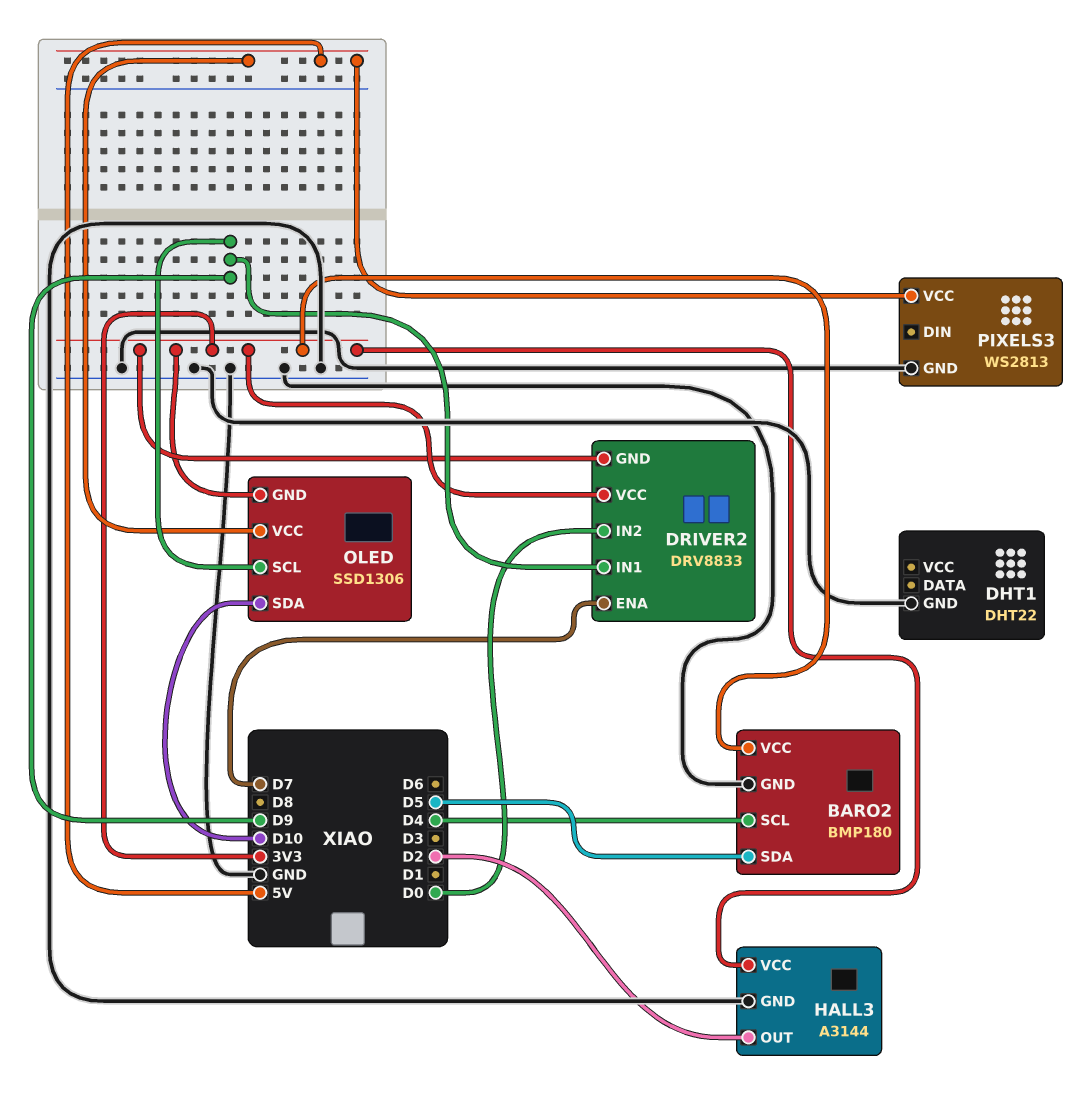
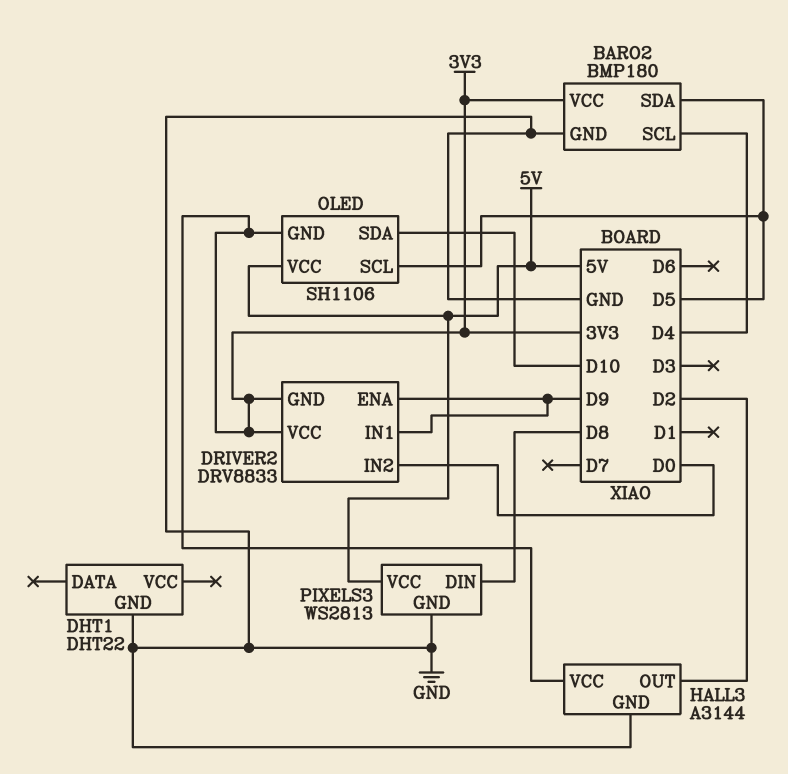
DRIVER2 pin ENA: D7 -> D9
OLED: SSD1306 -> SH1106
OLED pin SCL: D9 -> D5
PIXELS3 pin DIN: none -> D8

